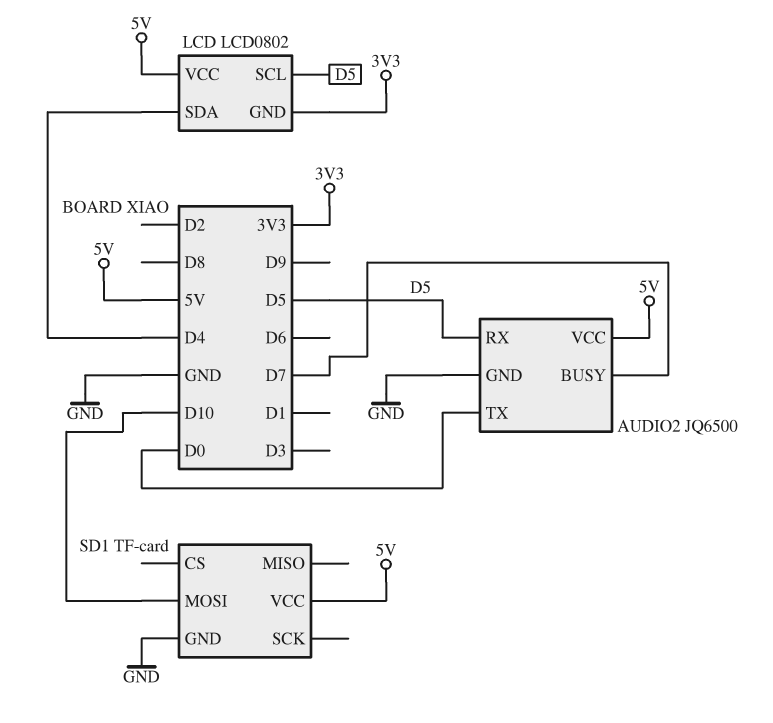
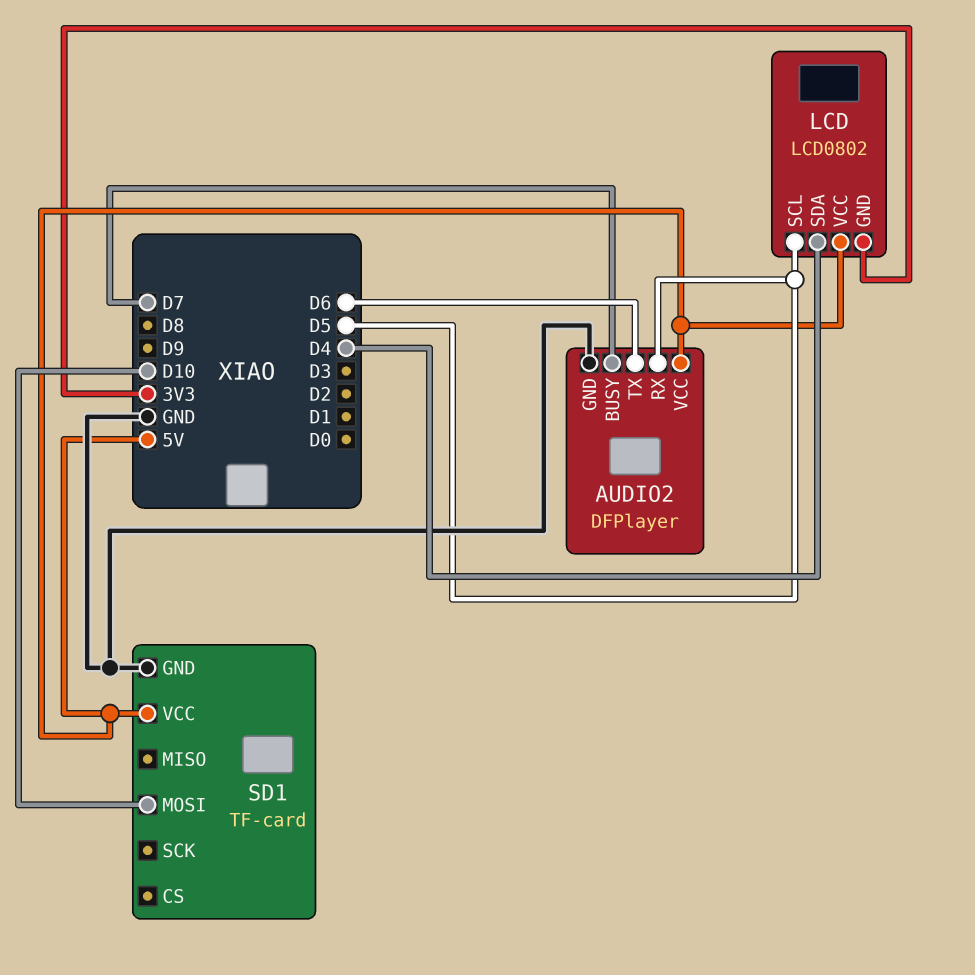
AUDIO2: JQ6500 -> DFPlayer
AUDIO2 pin TX: D0 -> D6

